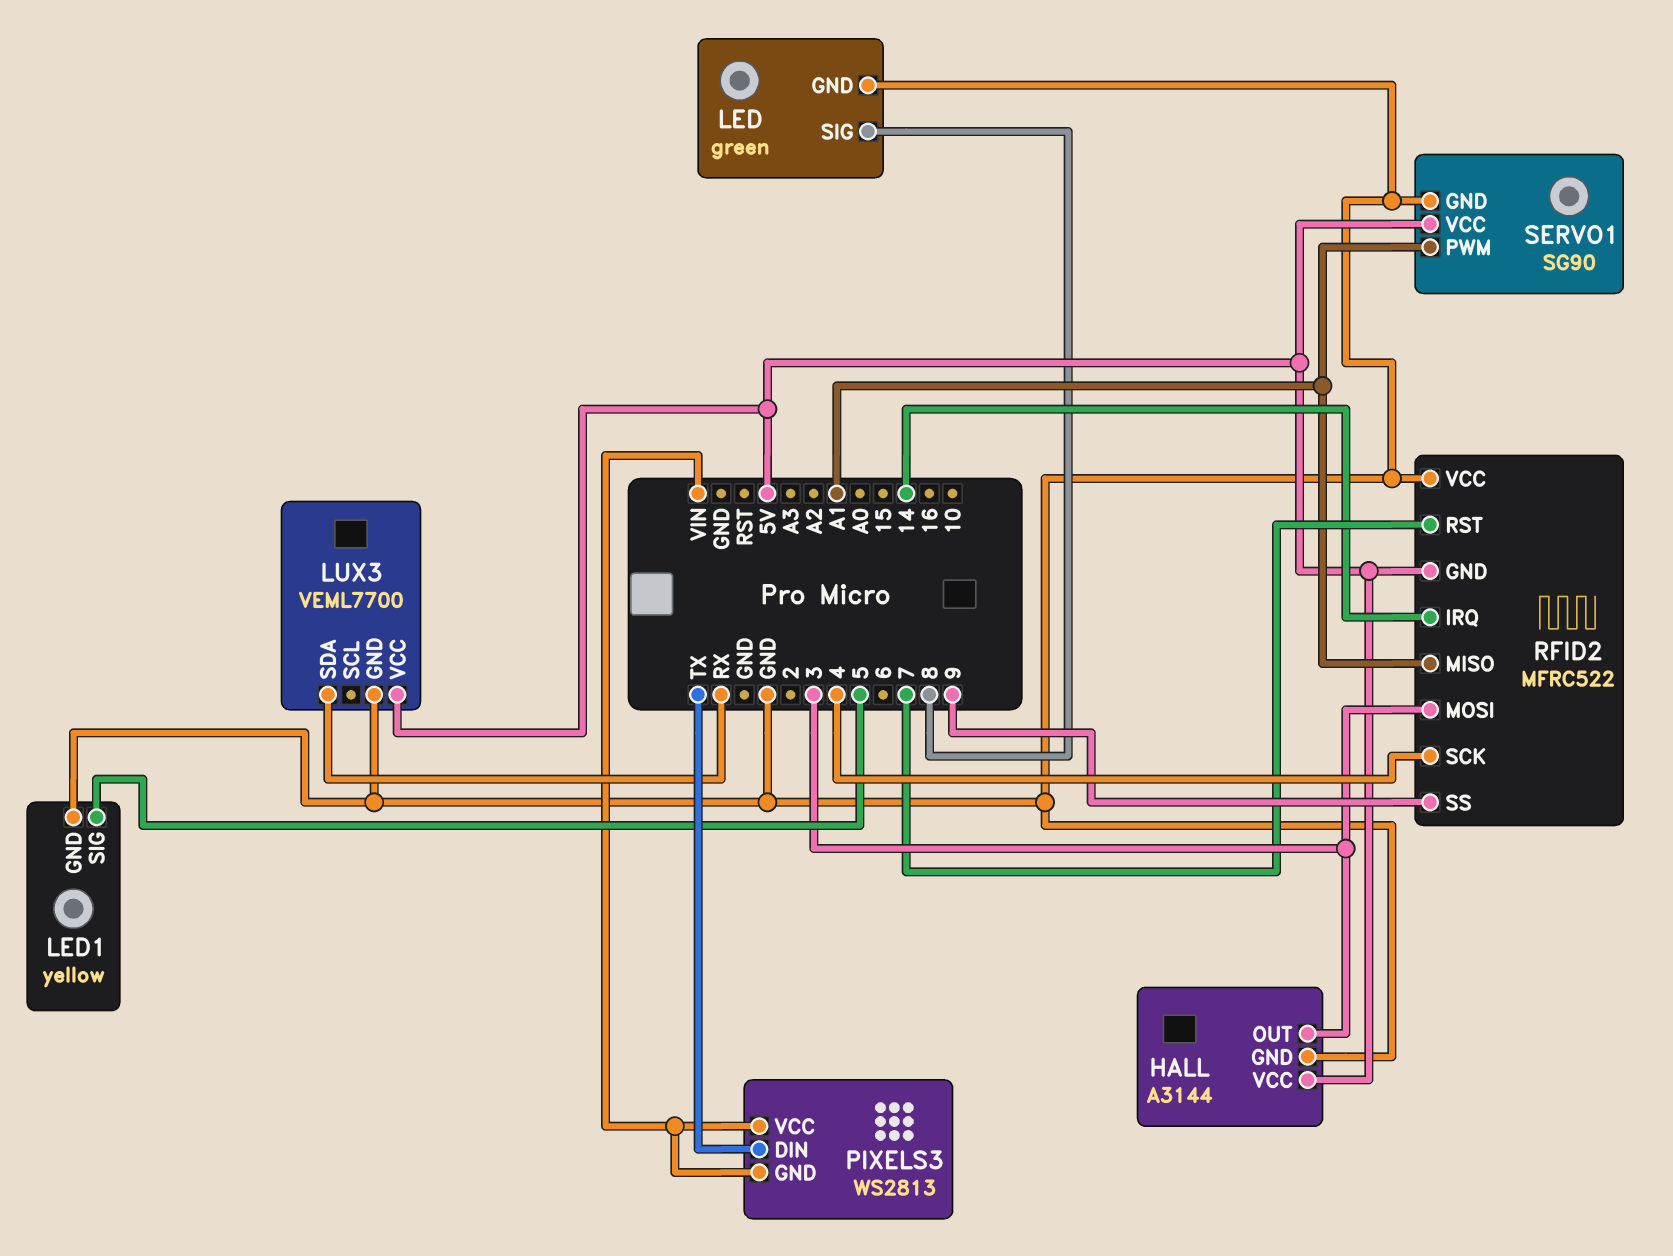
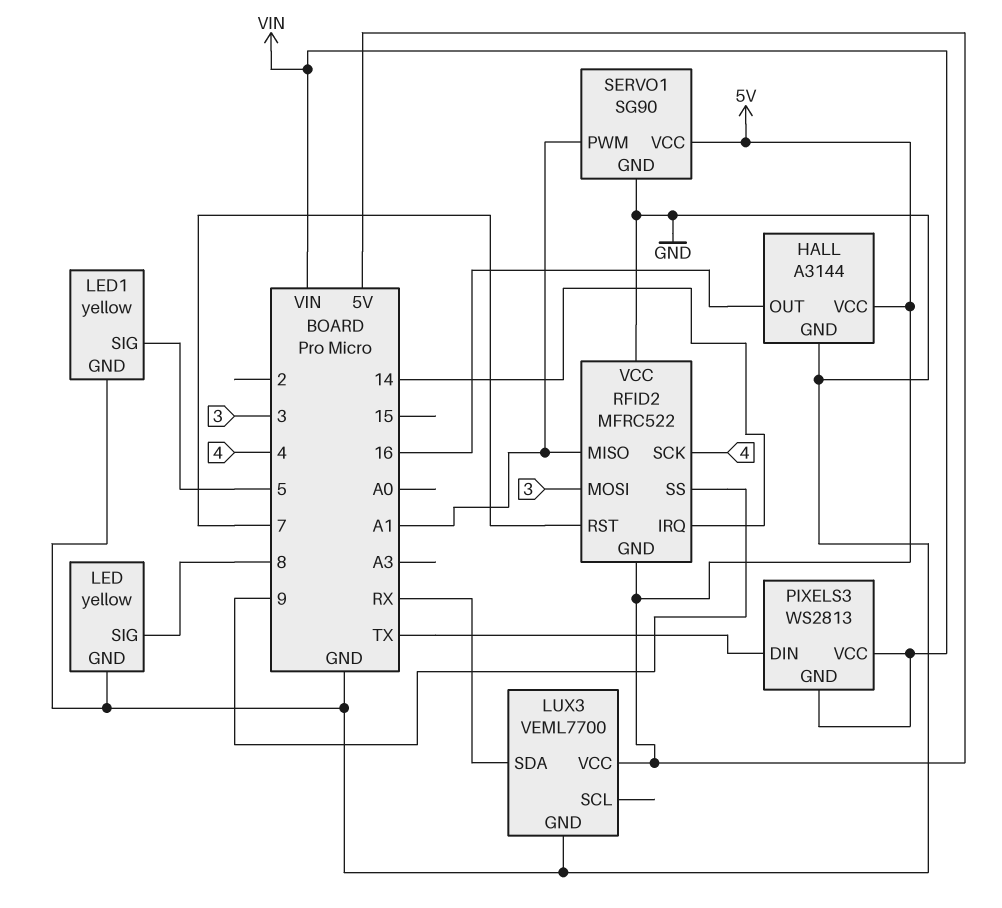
HALL pin OUT: 3 -> 16
LED: green -> yellow

